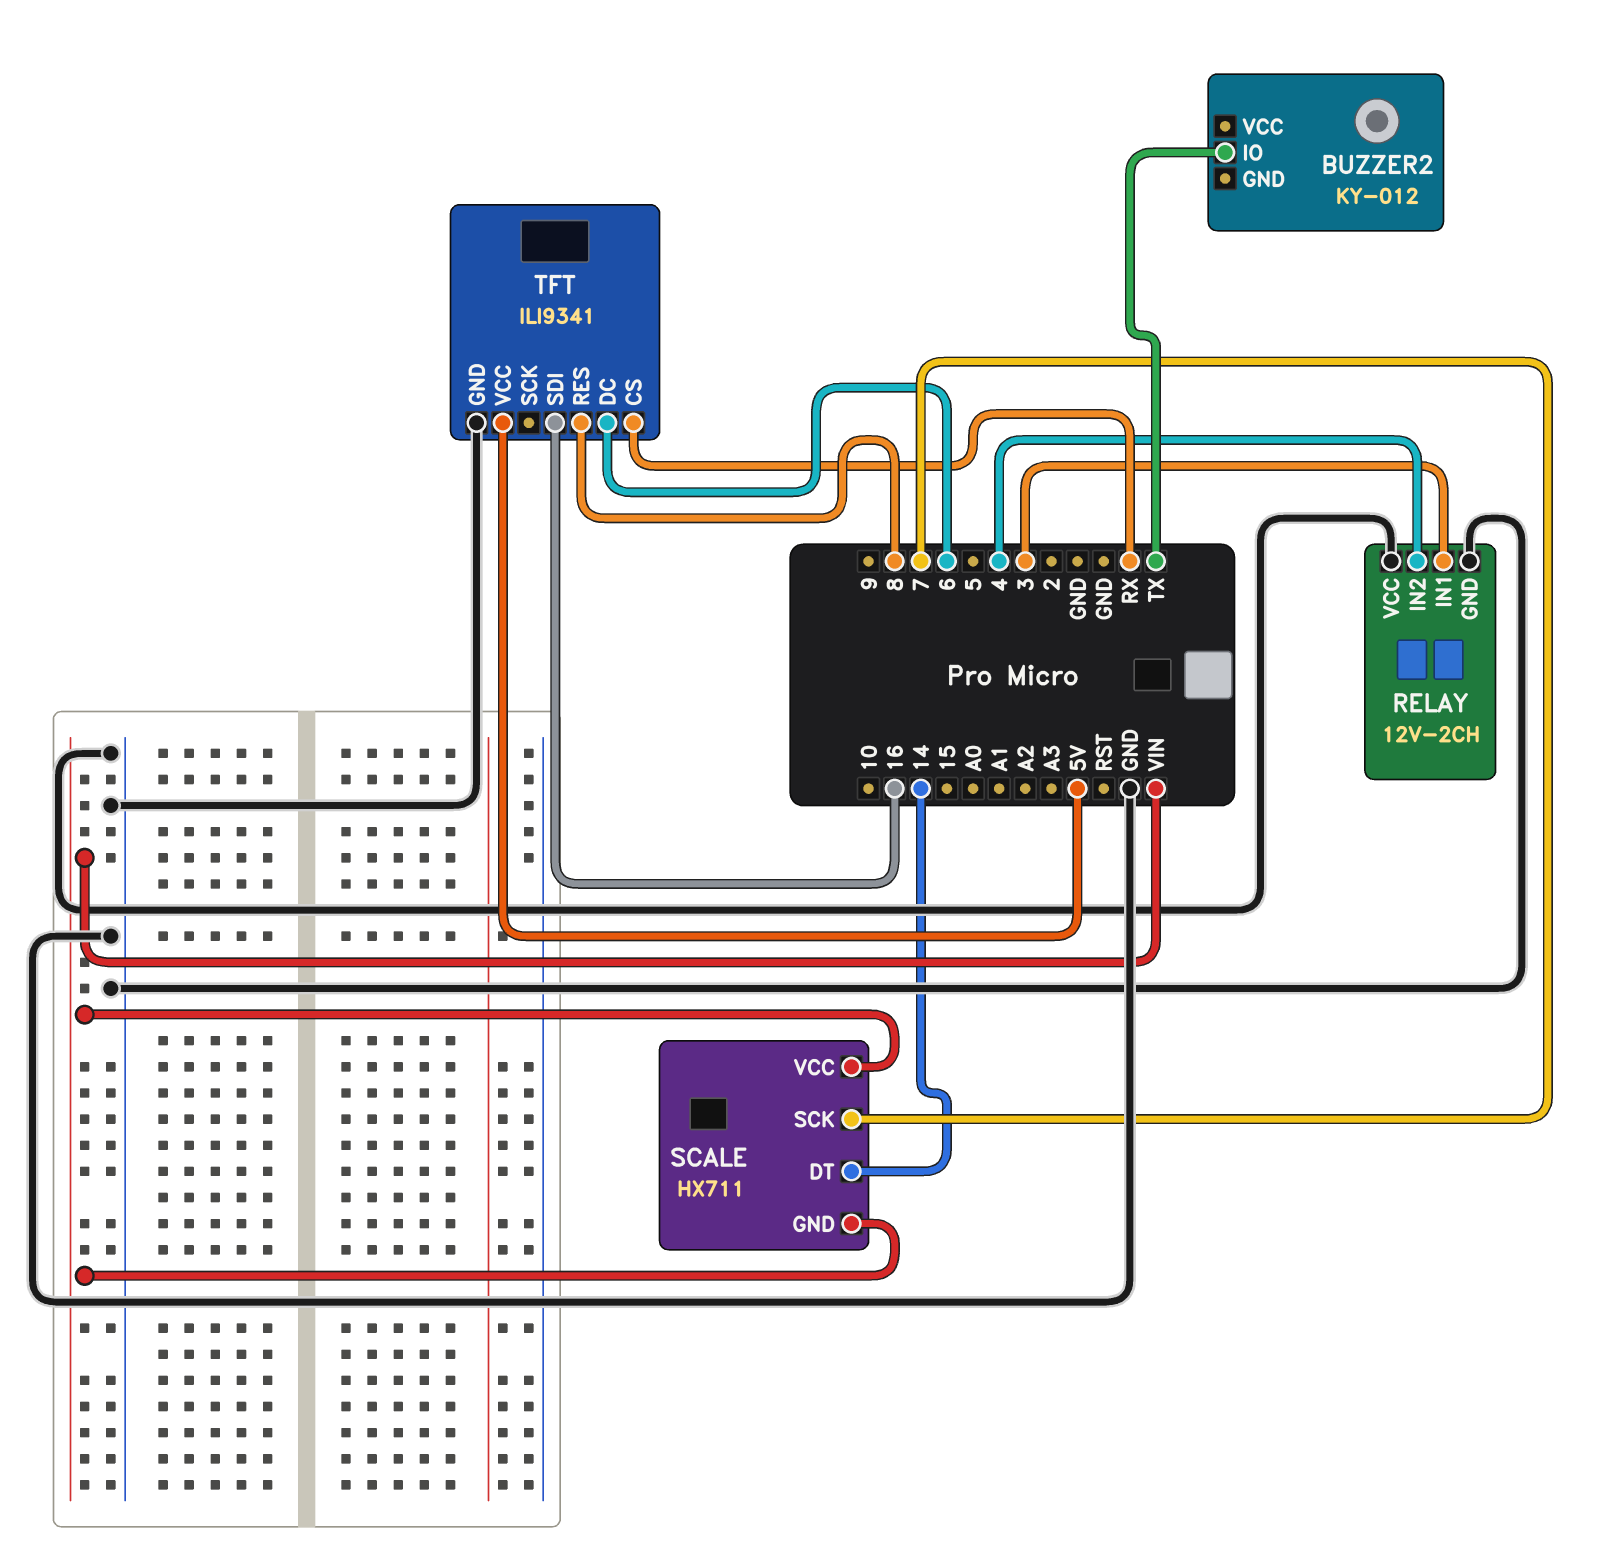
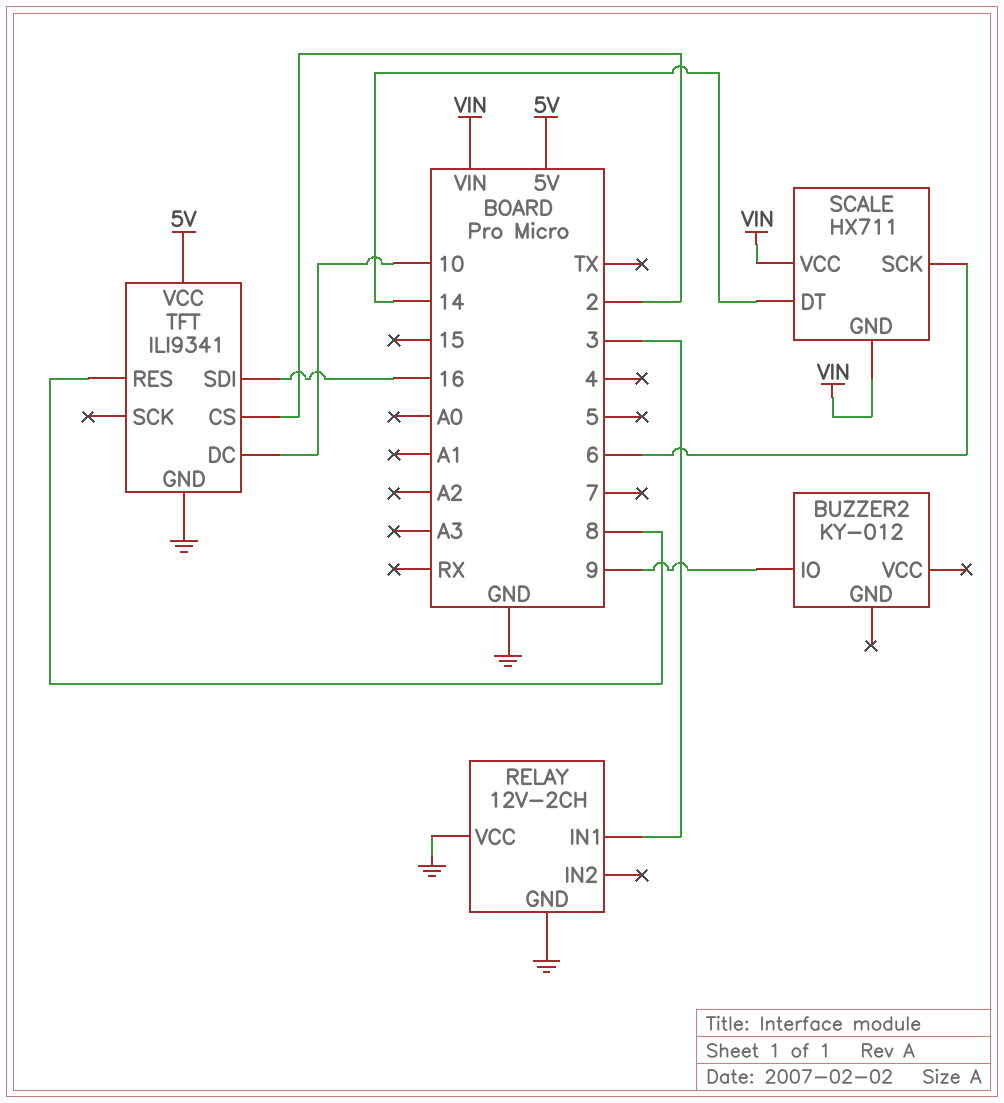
BUZZER2 pin IO: TX -> 9
RELAY pin IN2: 4 -> none
SCALE pin SCK: 7 -> 6
TFT pin CS: RX -> 2
TFT pin DC: 6 -> 10

